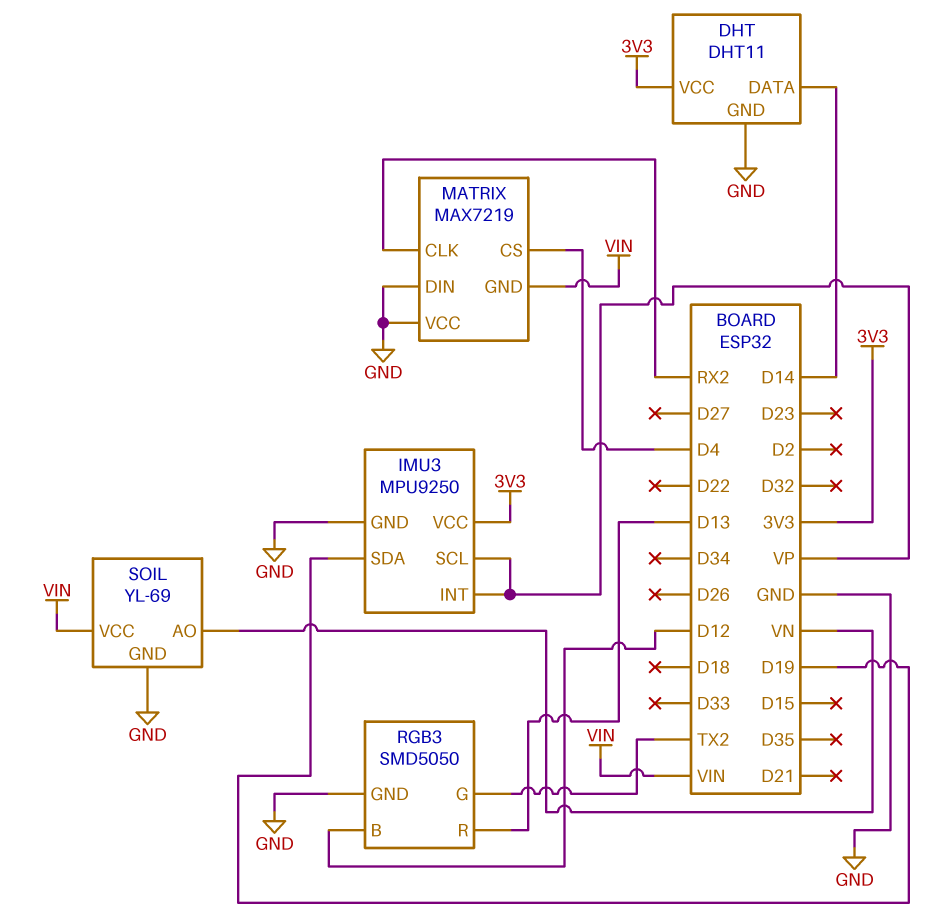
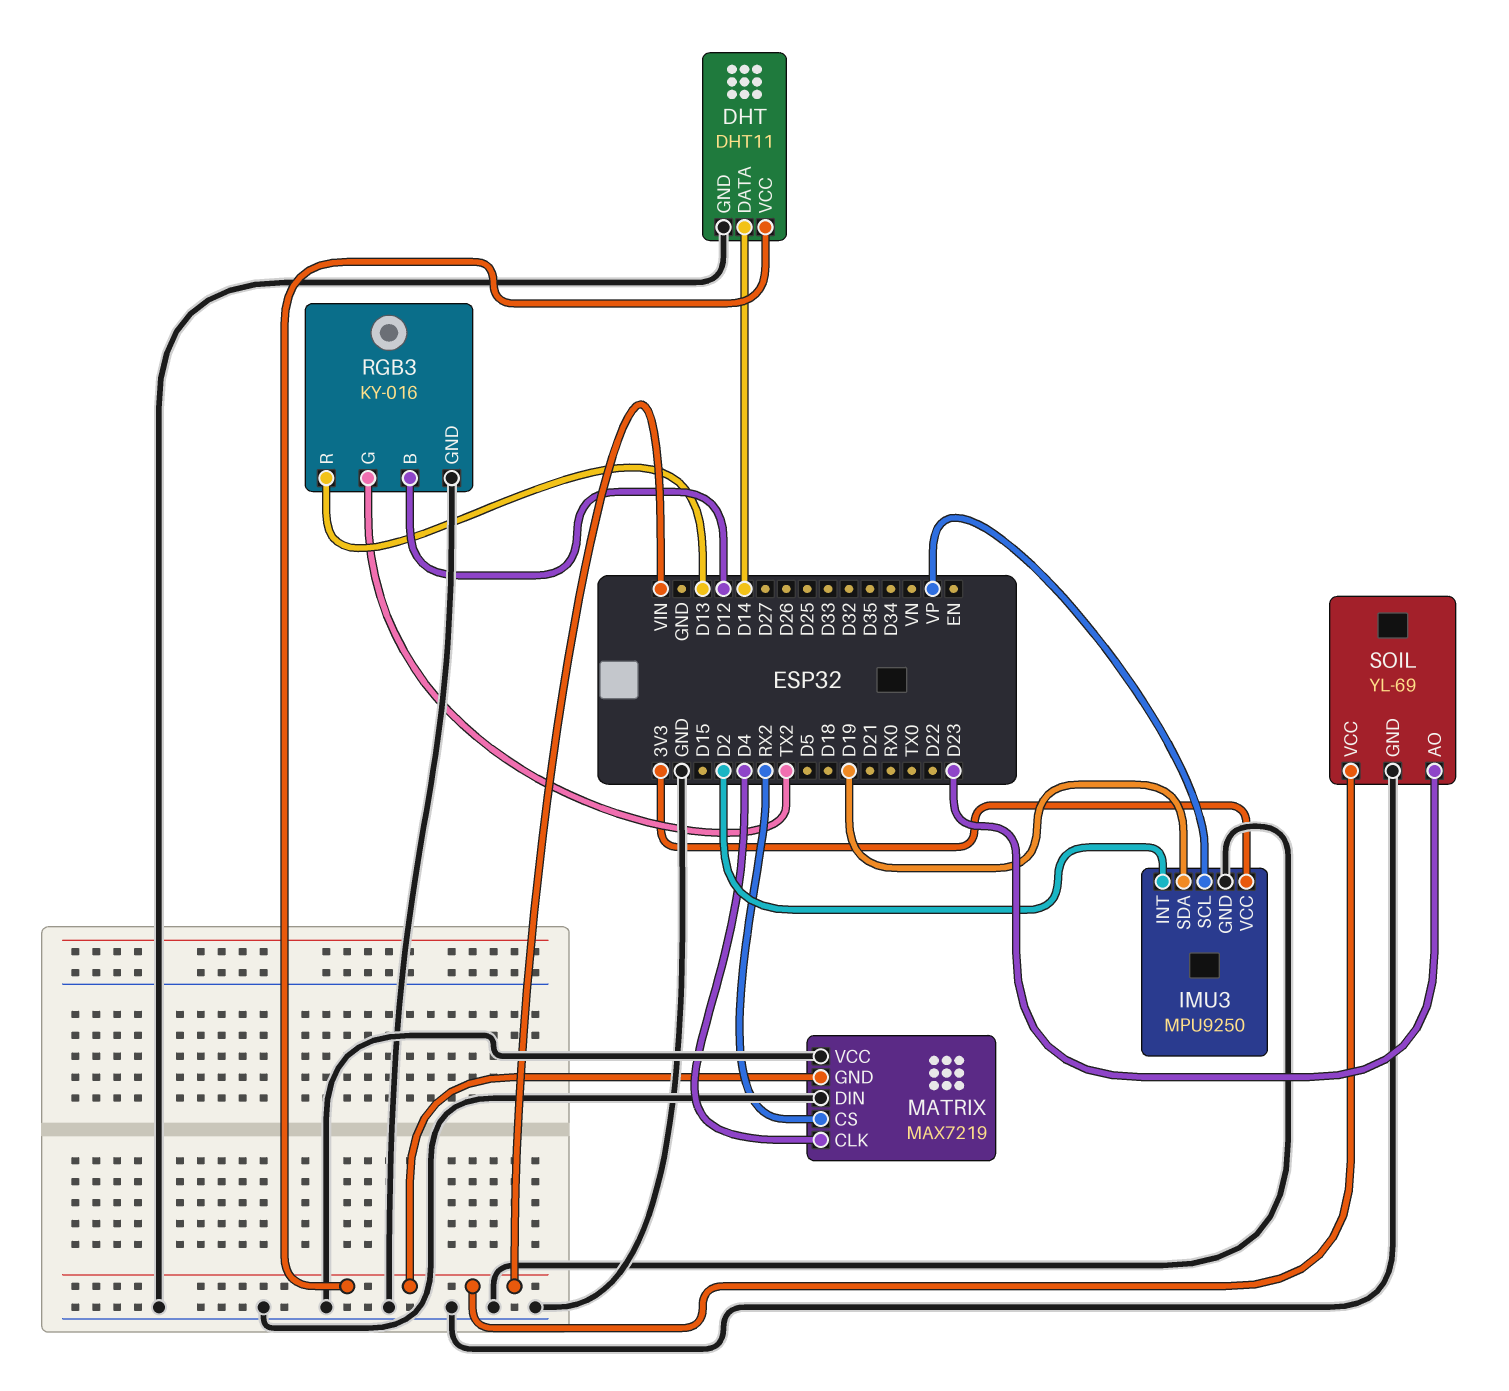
DHT pin VCC: 3V3 -> VIN
IMU3 pin INT: VP -> D2
MATRIX pin CLK: RX2 -> D4
MATRIX pin CS: D4 -> RX2
RGB3: SMD5050 -> KY-016
SOIL pin AO: VN -> D23

